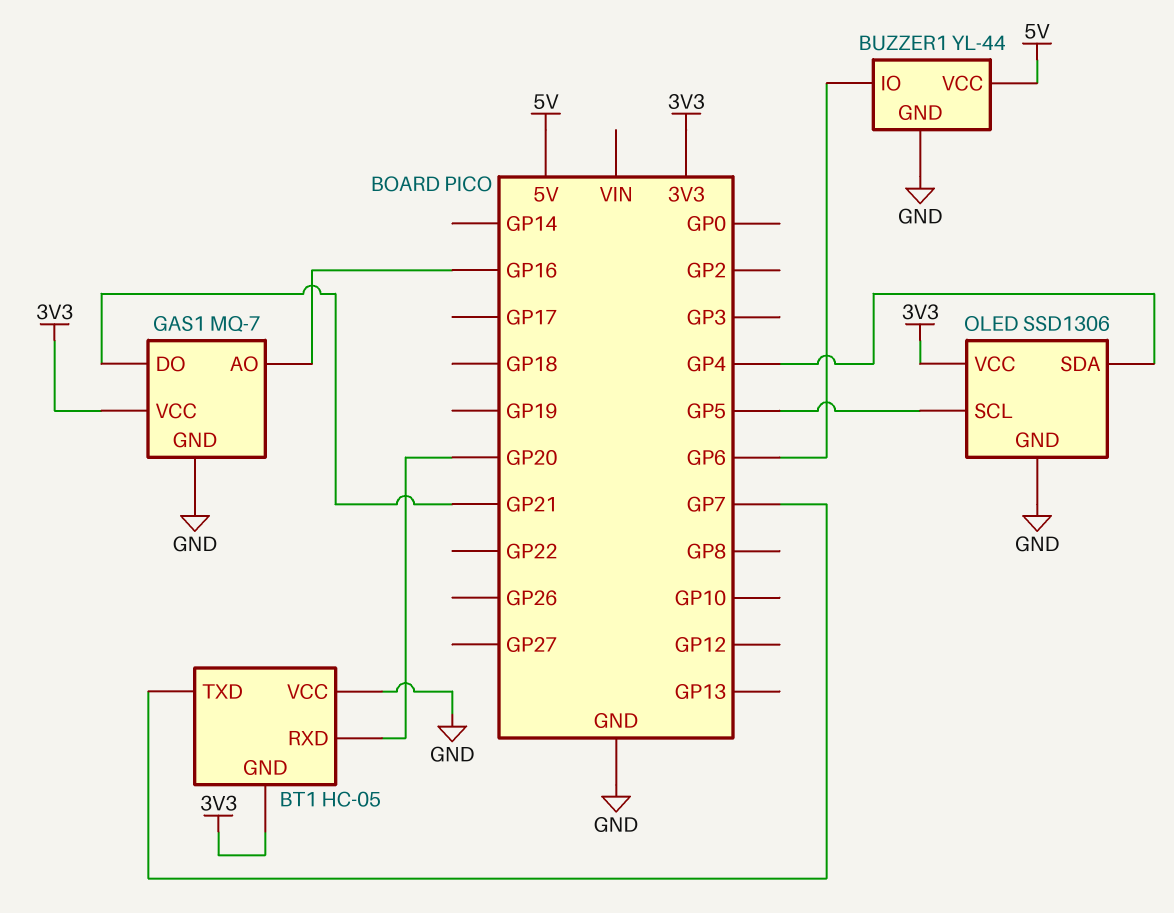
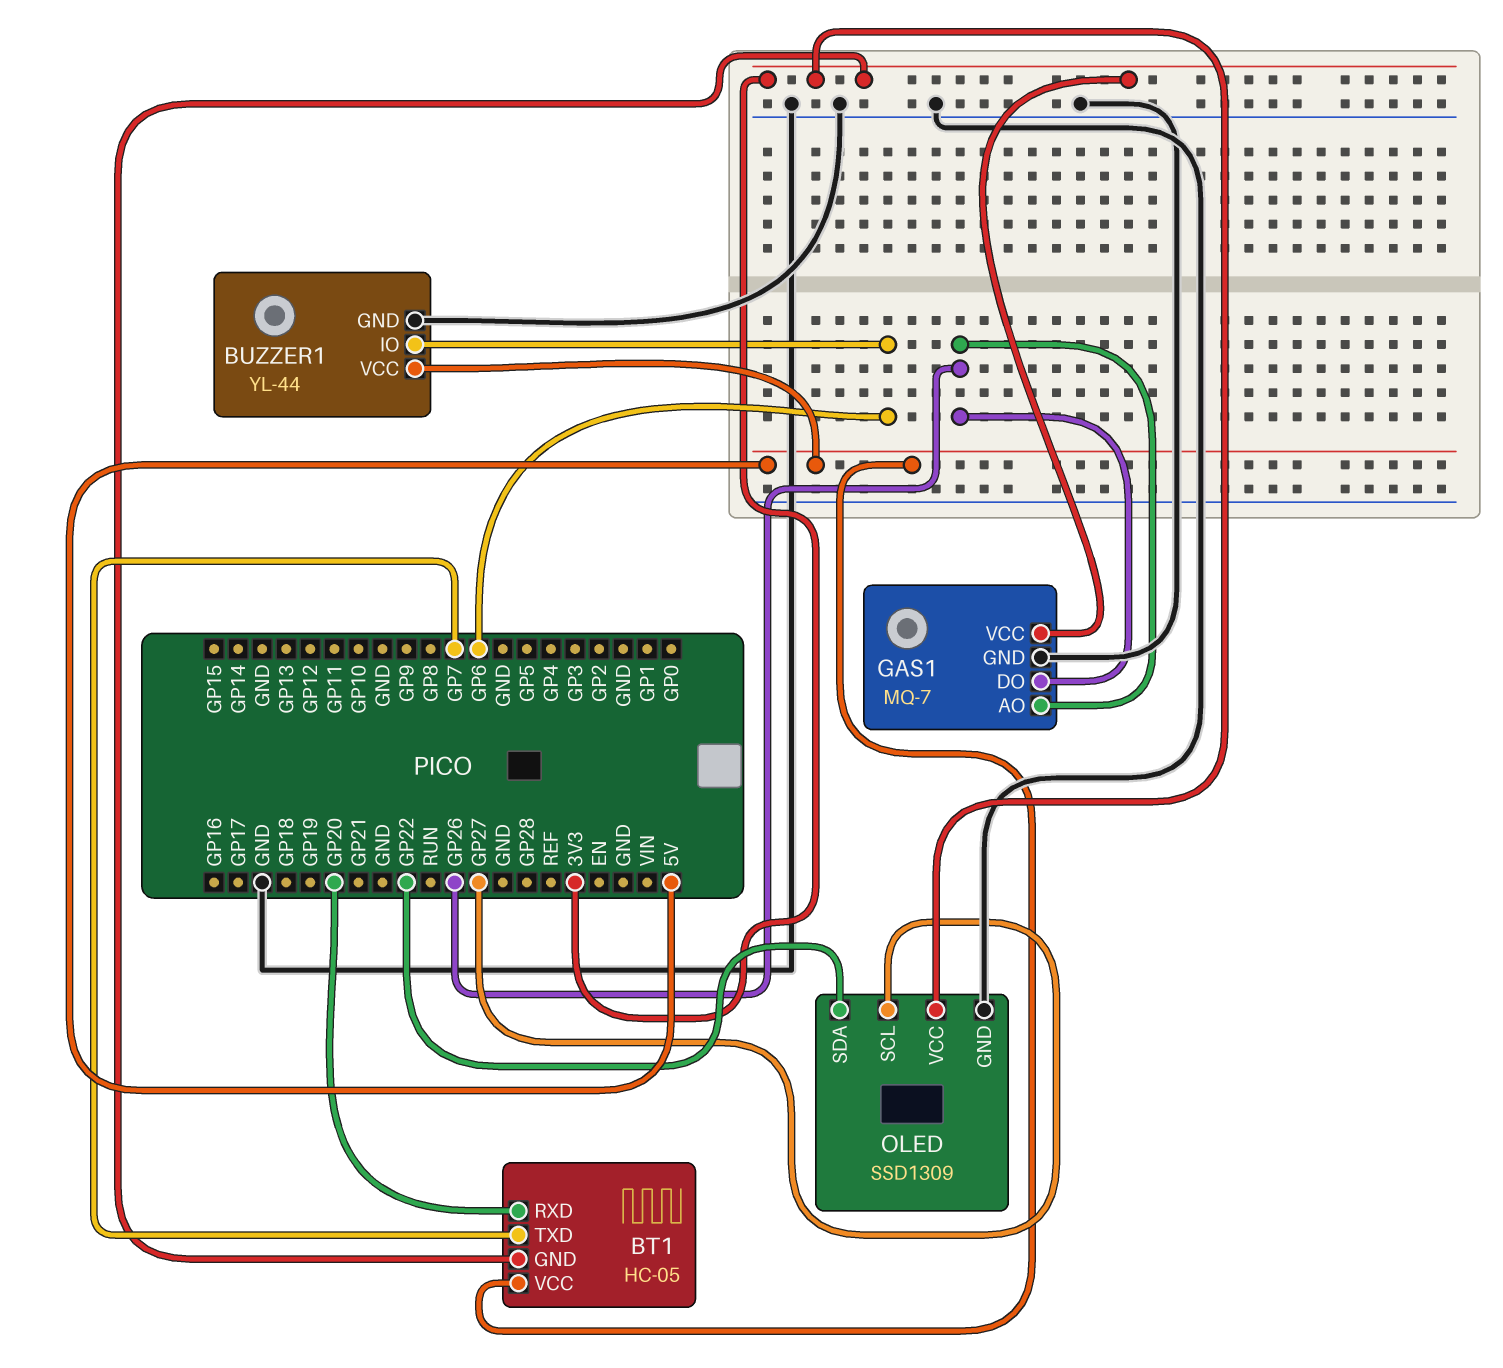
BT1 pin VCC: GND -> 5V
GAS1 pin AO: GP16 -> GP26
GAS1 pin DO: GP21 -> GP26
OLED: SSD1306 -> SSD1309
OLED pin SCL: GP5 -> GP27
OLED pin SDA: GP4 -> GP22

